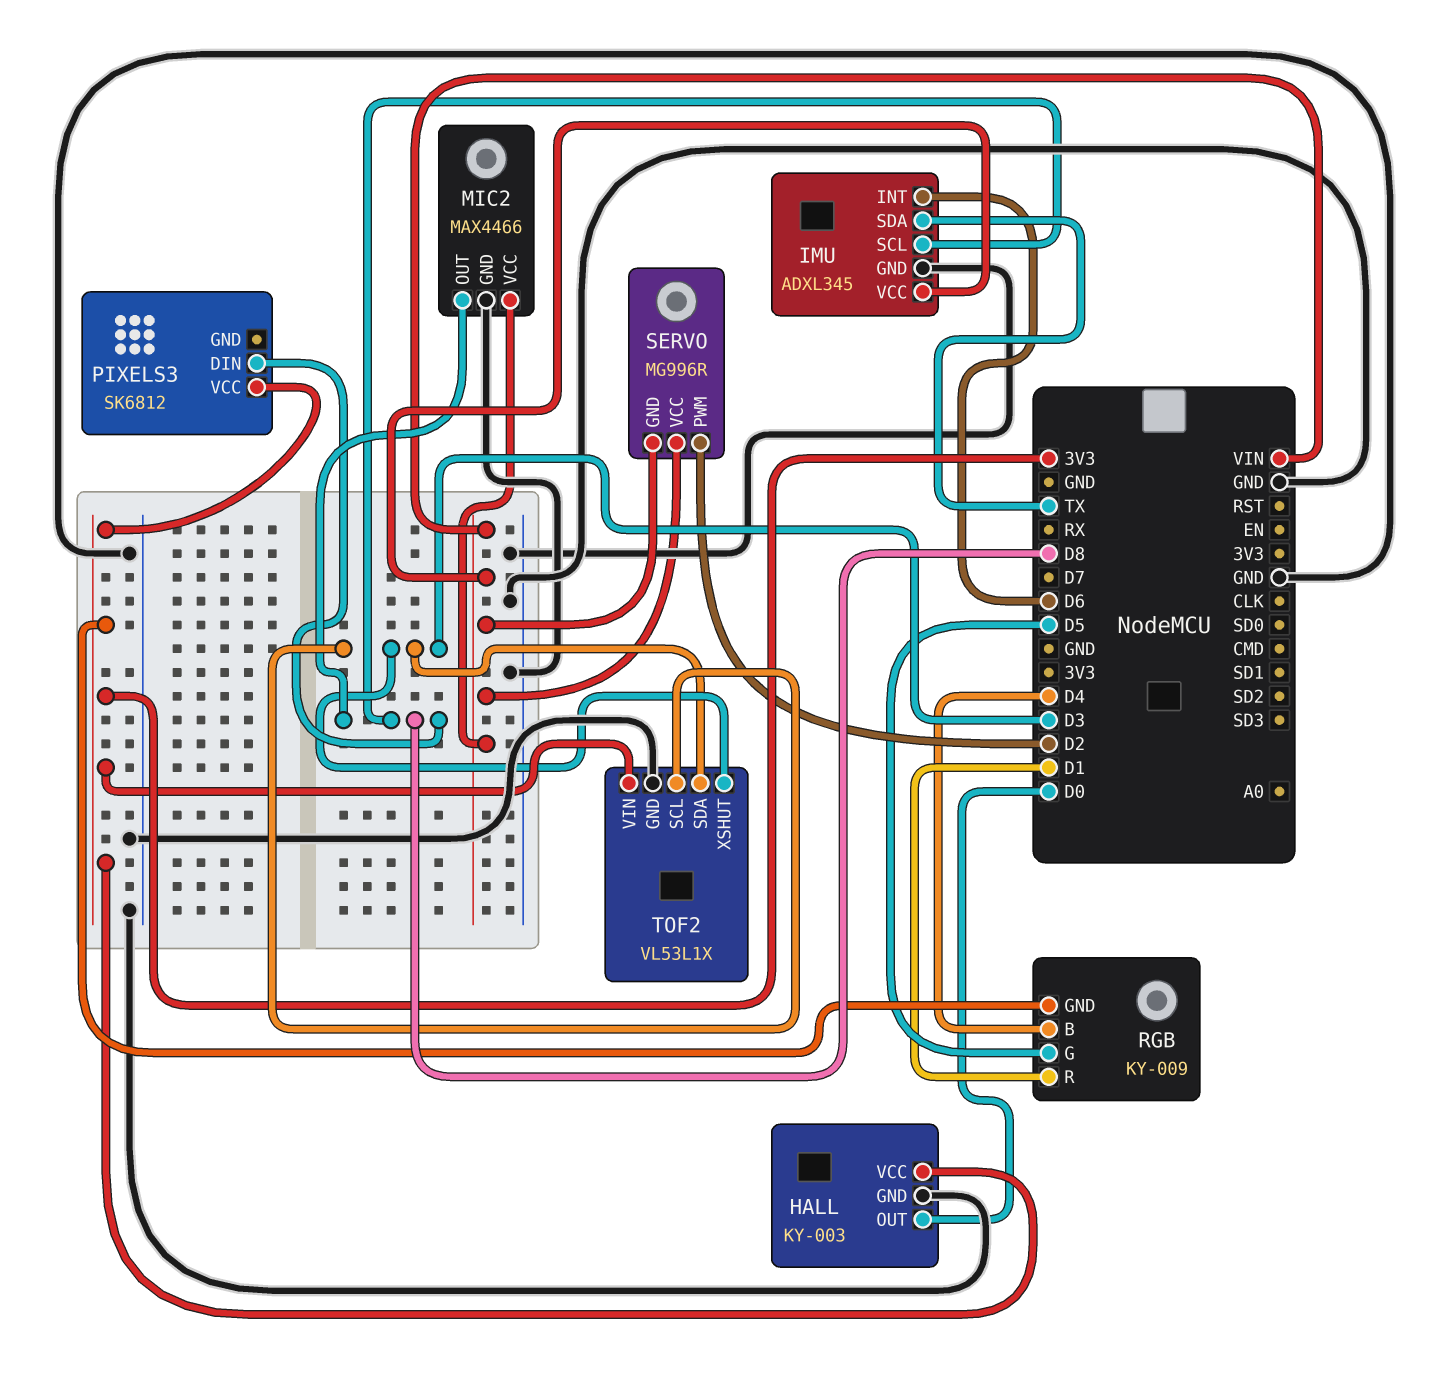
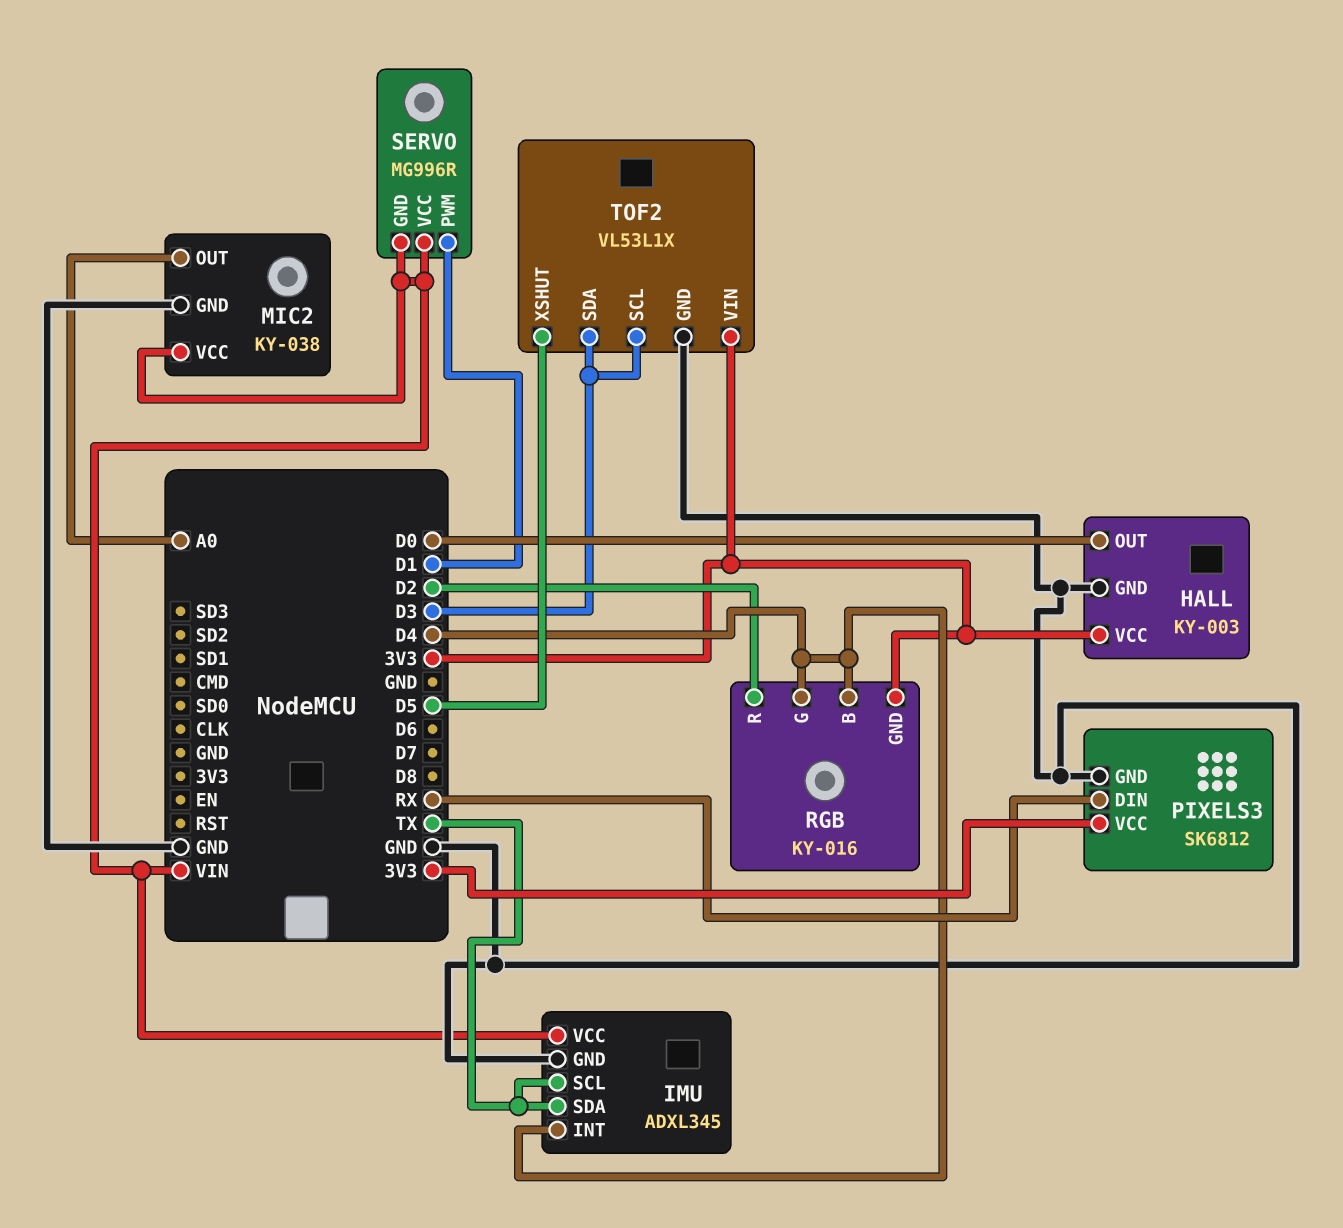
IMU pin INT: D6 -> D4
IMU pin SCL: D8 -> TX
MIC2: MAX4466 -> KY-038
MIC2 pin OUT: D8 -> A0
PIXELS3 pin DIN: D8 -> RX
PIXELS3 pin GND: none -> GND
RGB: KY-009 -> KY-016
RGB pin G: D5 -> D4
RGB pin R: D1 -> D2
SERVO pin PWM: D2 -> D1
TOF2 pin XSHUT: D3 -> D5

